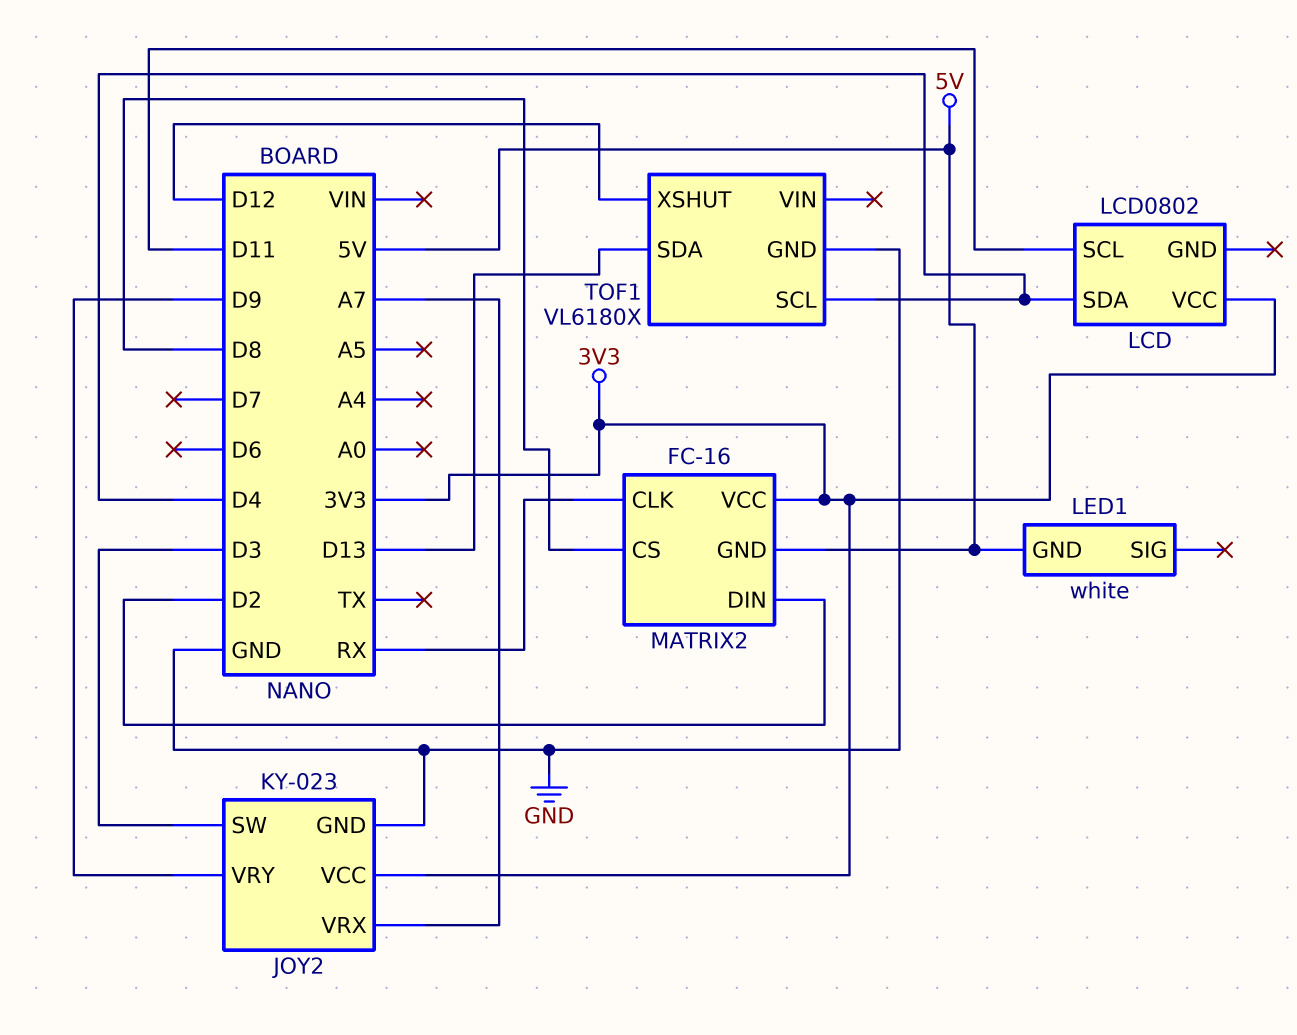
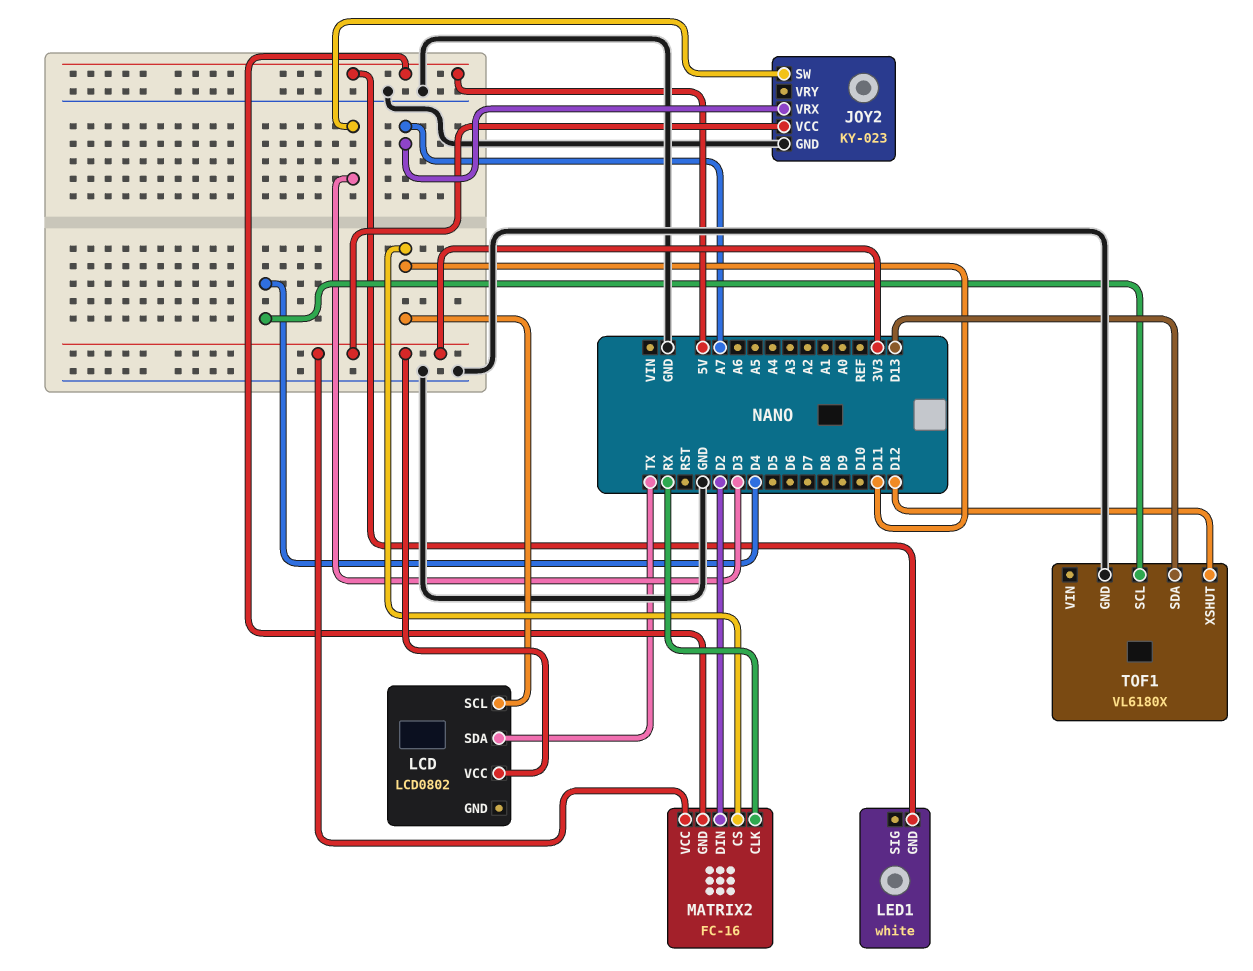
JOY2 pin VRY: D9 -> none
LCD pin SDA: D4 -> TX
MATRIX2 pin CS: D8 -> D11

